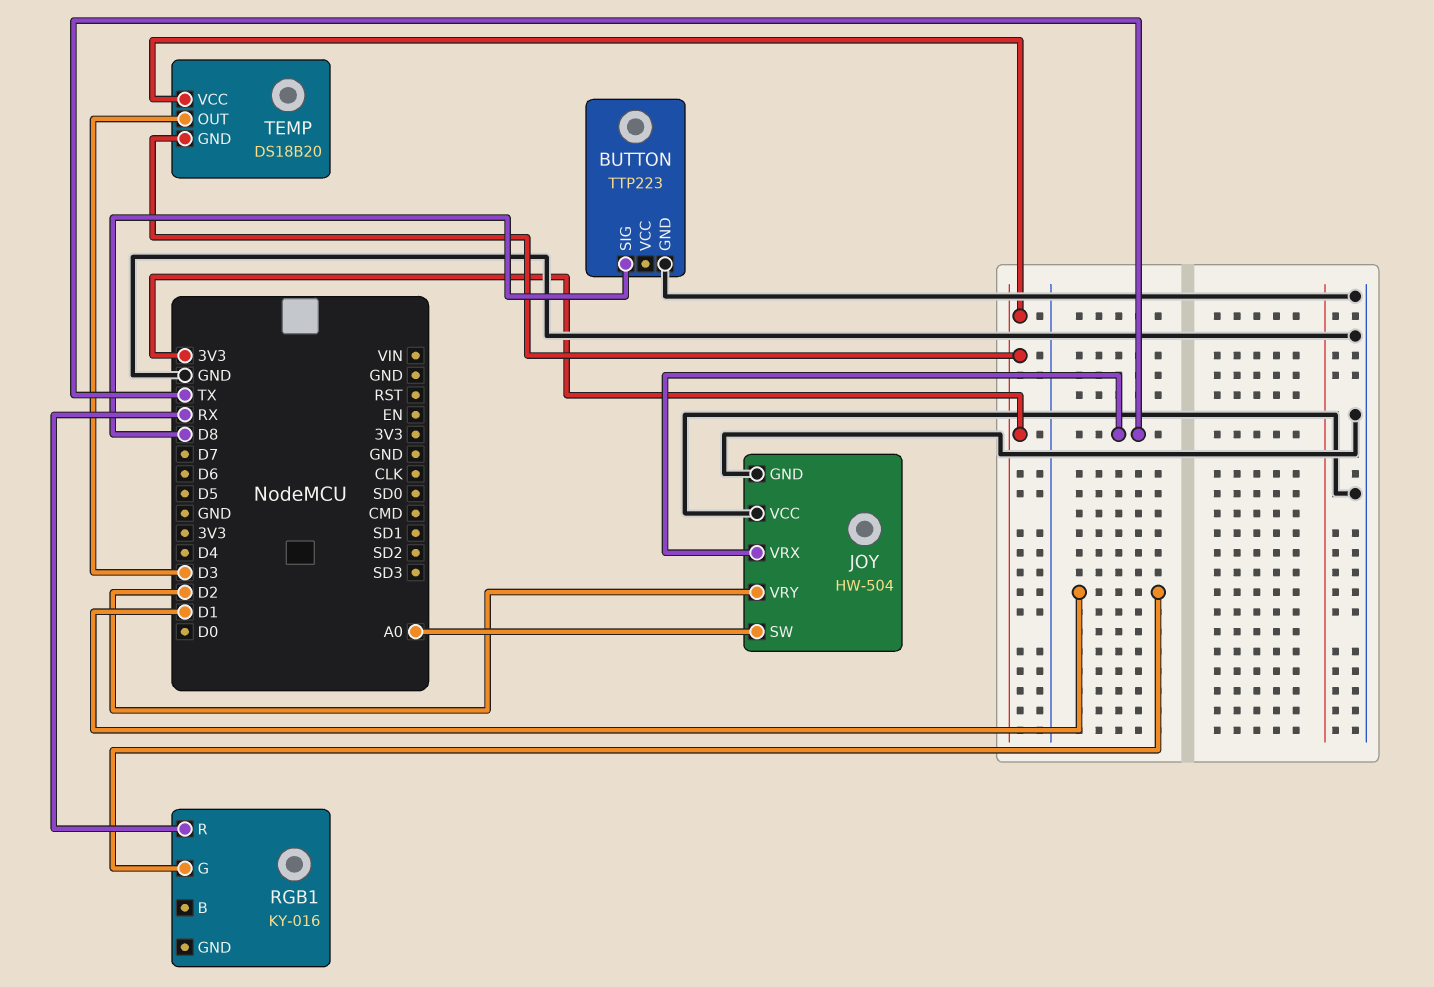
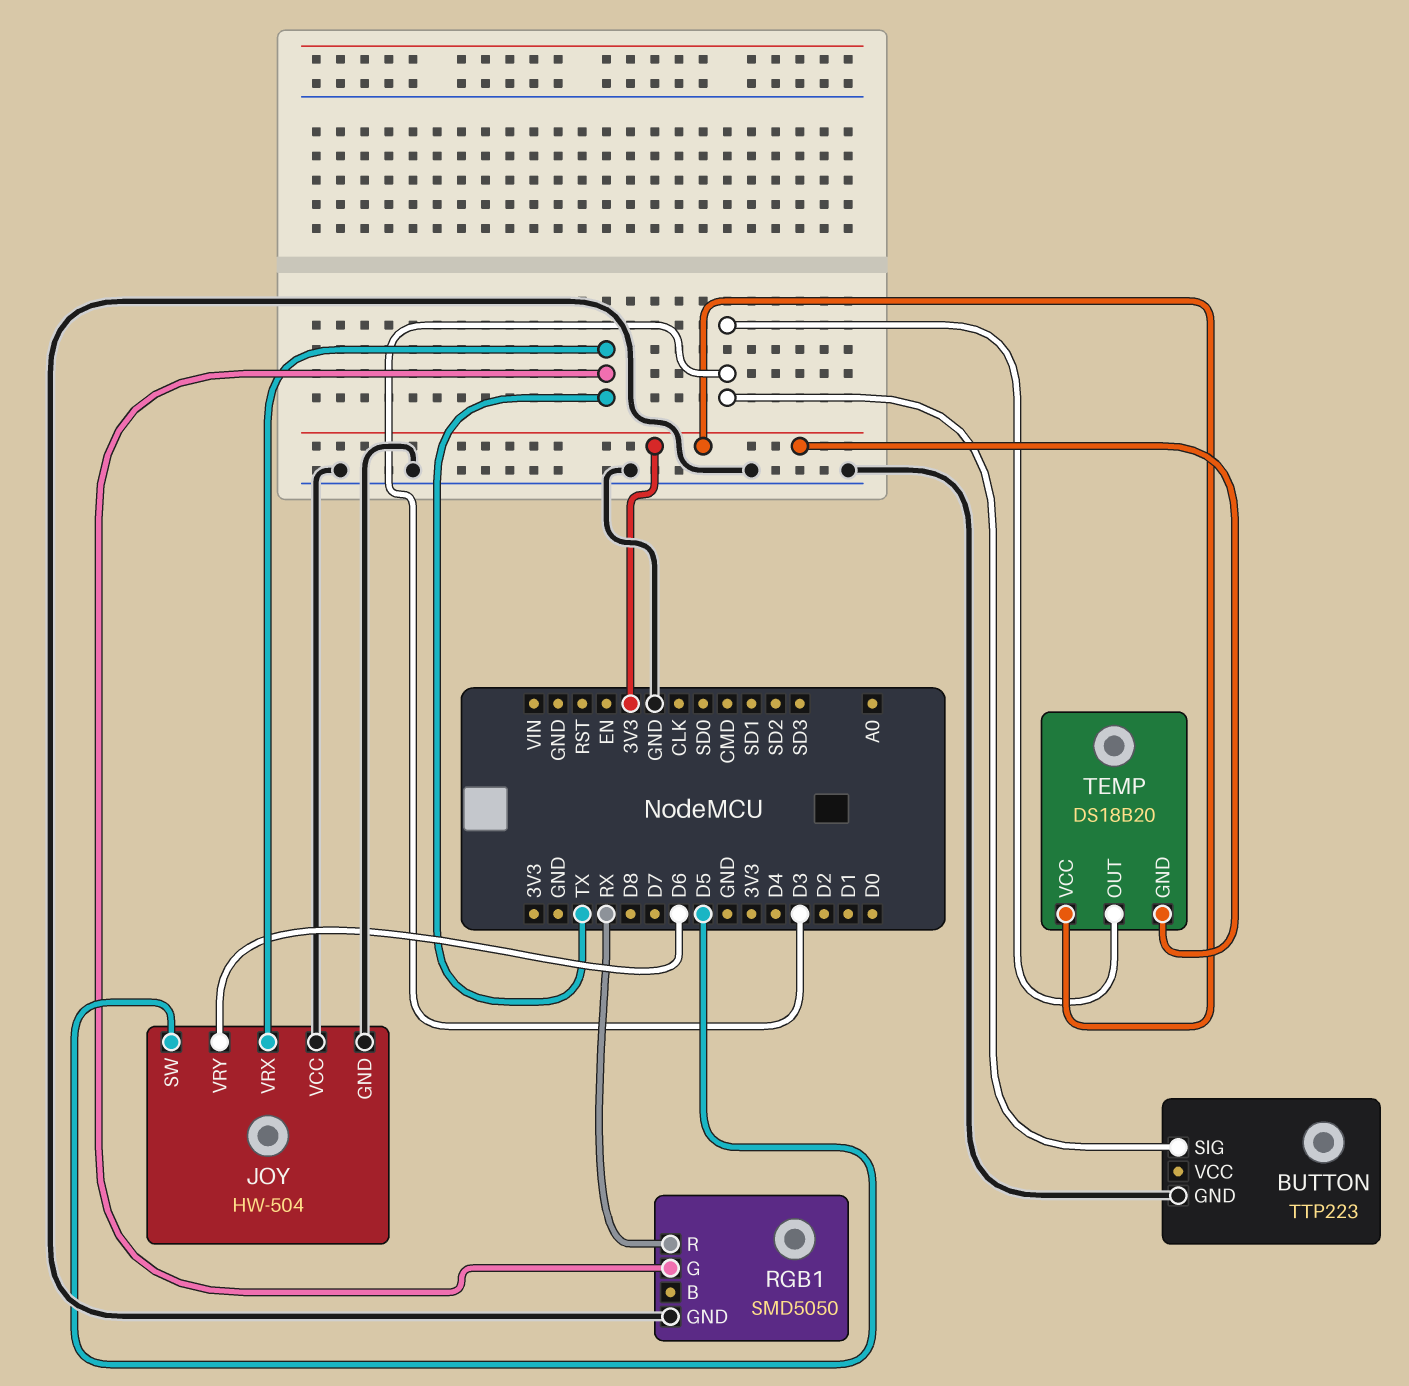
BUTTON pin SIG: D8 -> D3
JOY pin SW: A0 -> D5
JOY pin VRY: D2 -> D6
RGB1: KY-016 -> SMD5050
RGB1 pin G: D1 -> TX
RGB1 pin GND: none -> GND

